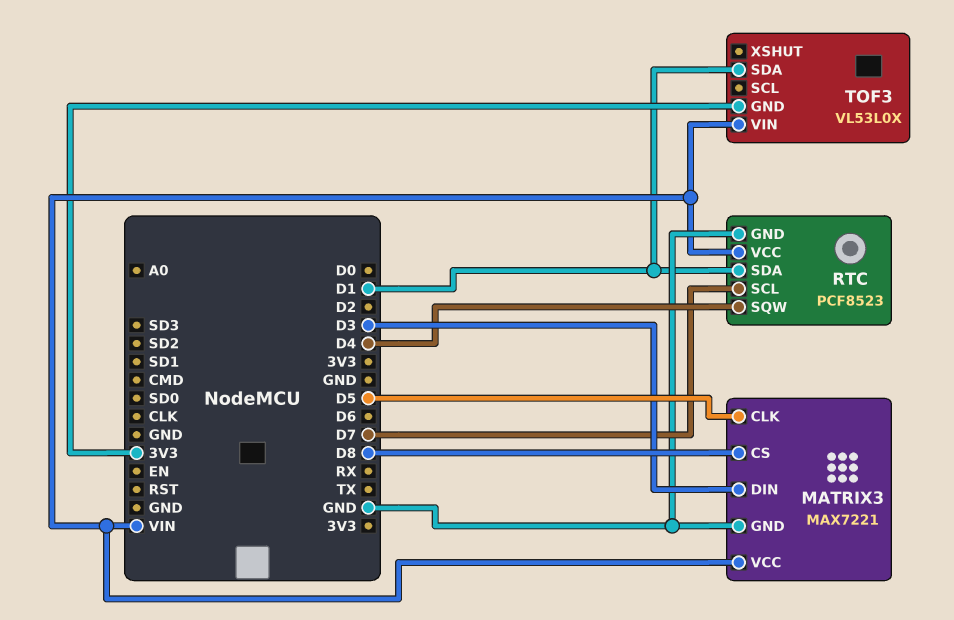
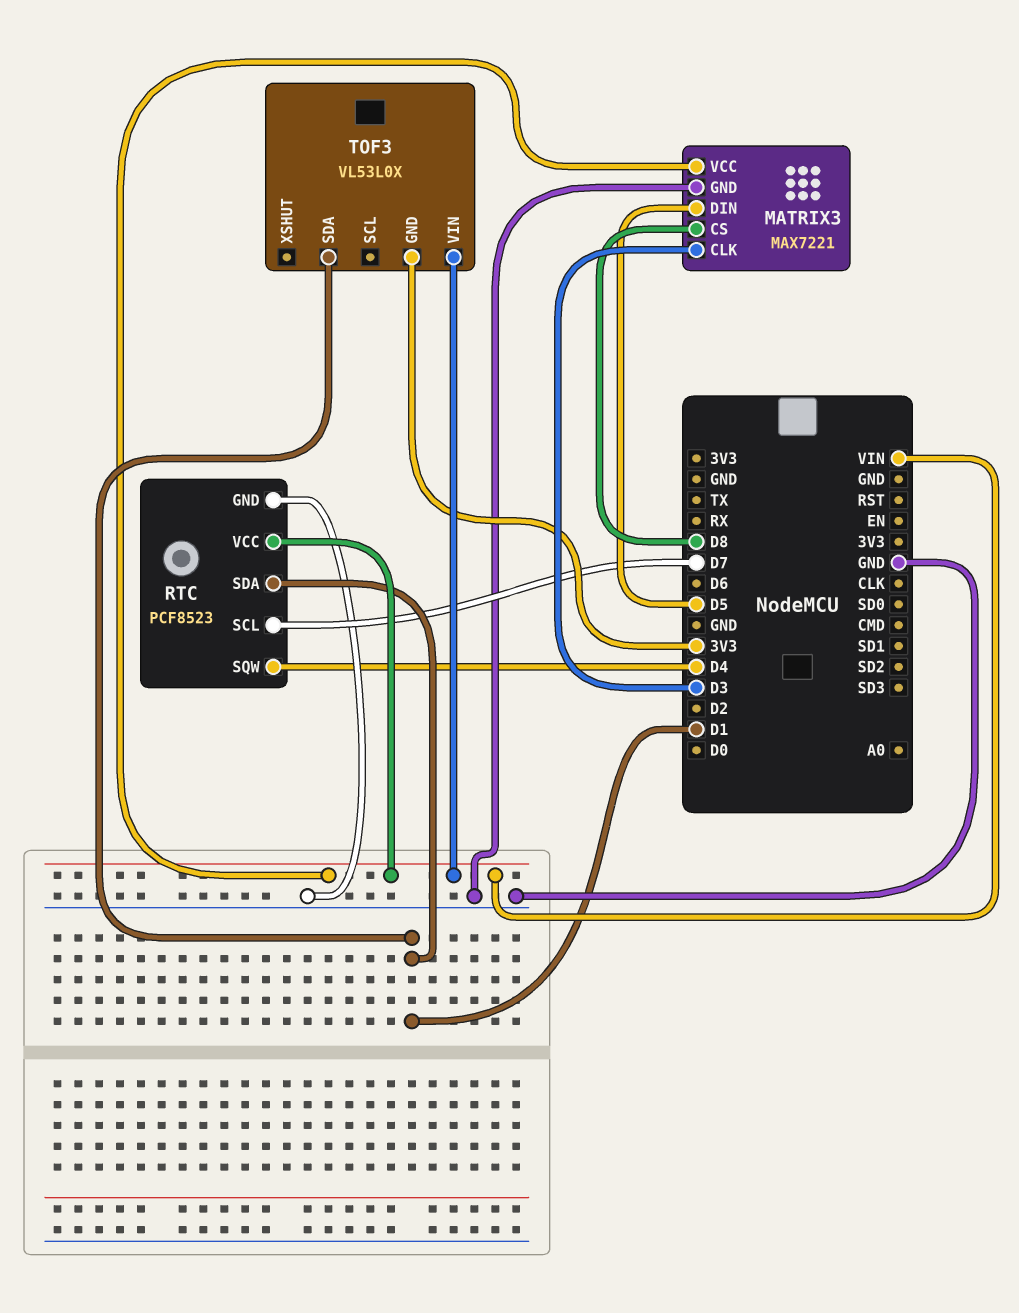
MATRIX3 pin CLK: D5 -> D3
MATRIX3 pin DIN: D3 -> D5

